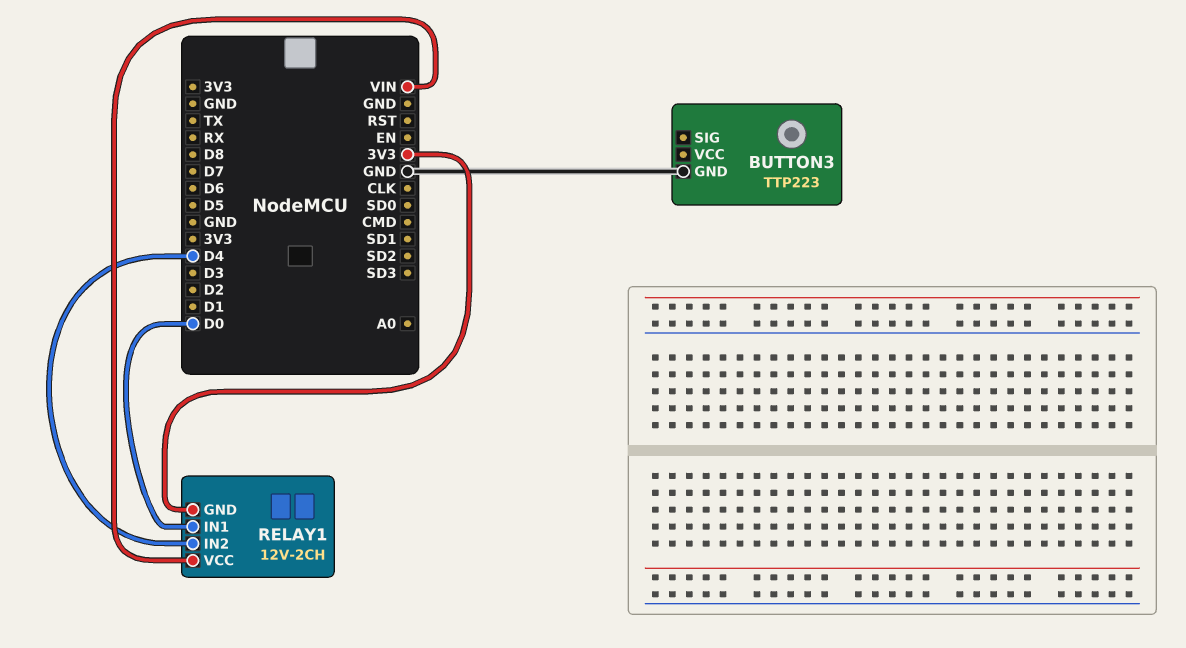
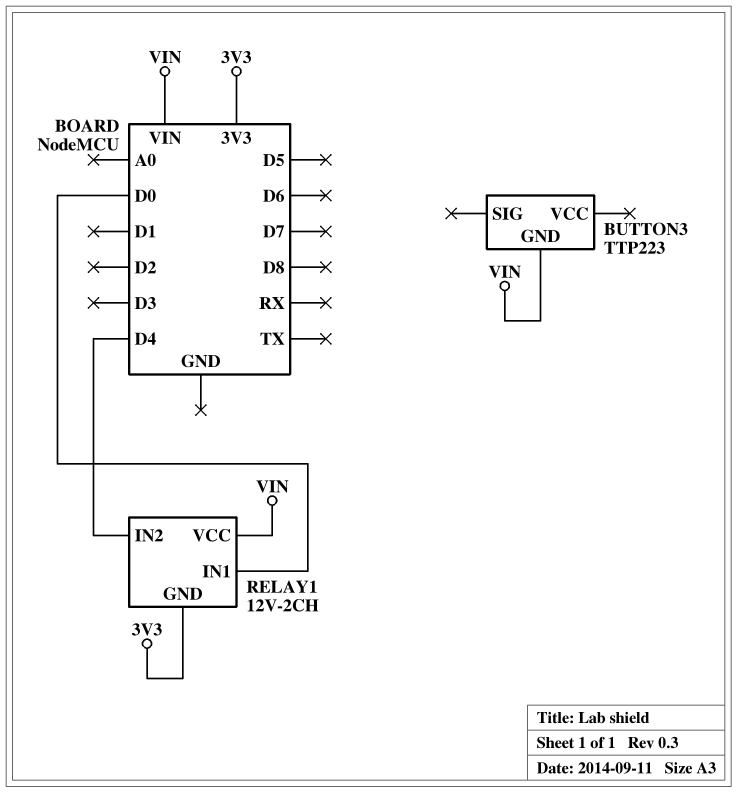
BUTTON3 pin GND: GND -> VIN

